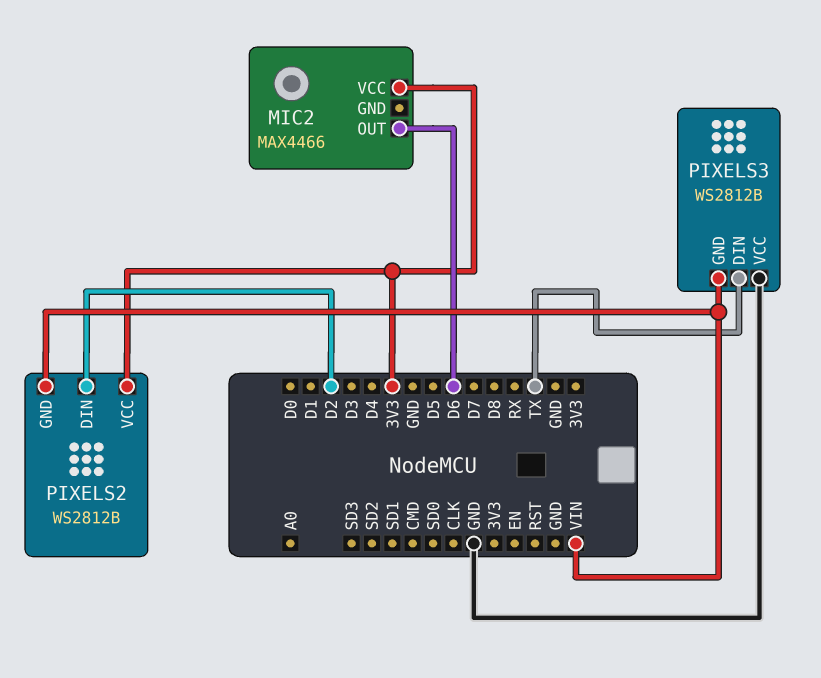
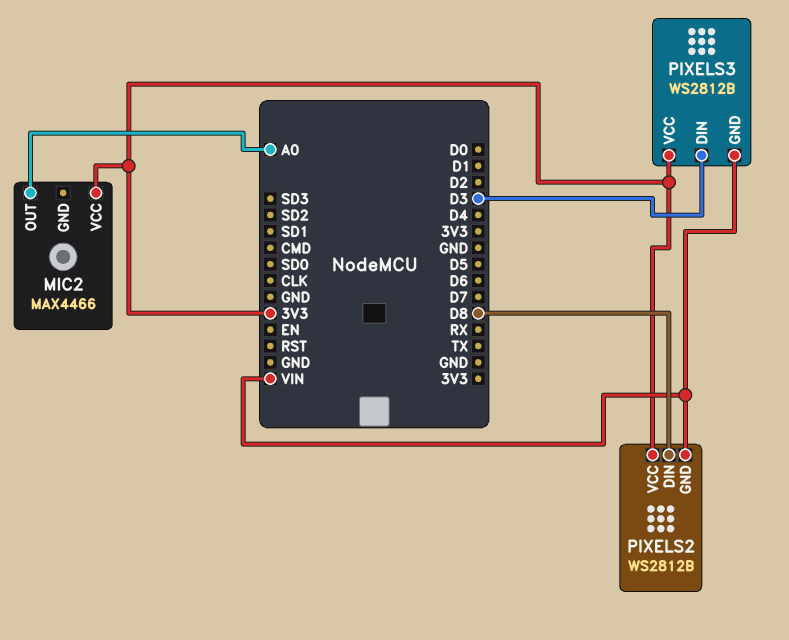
MIC2 pin OUT: D6 -> A0
PIXELS2 pin DIN: D2 -> D8
PIXELS3 pin DIN: TX -> D3
PIXELS3 pin VCC: GND -> 3V3

